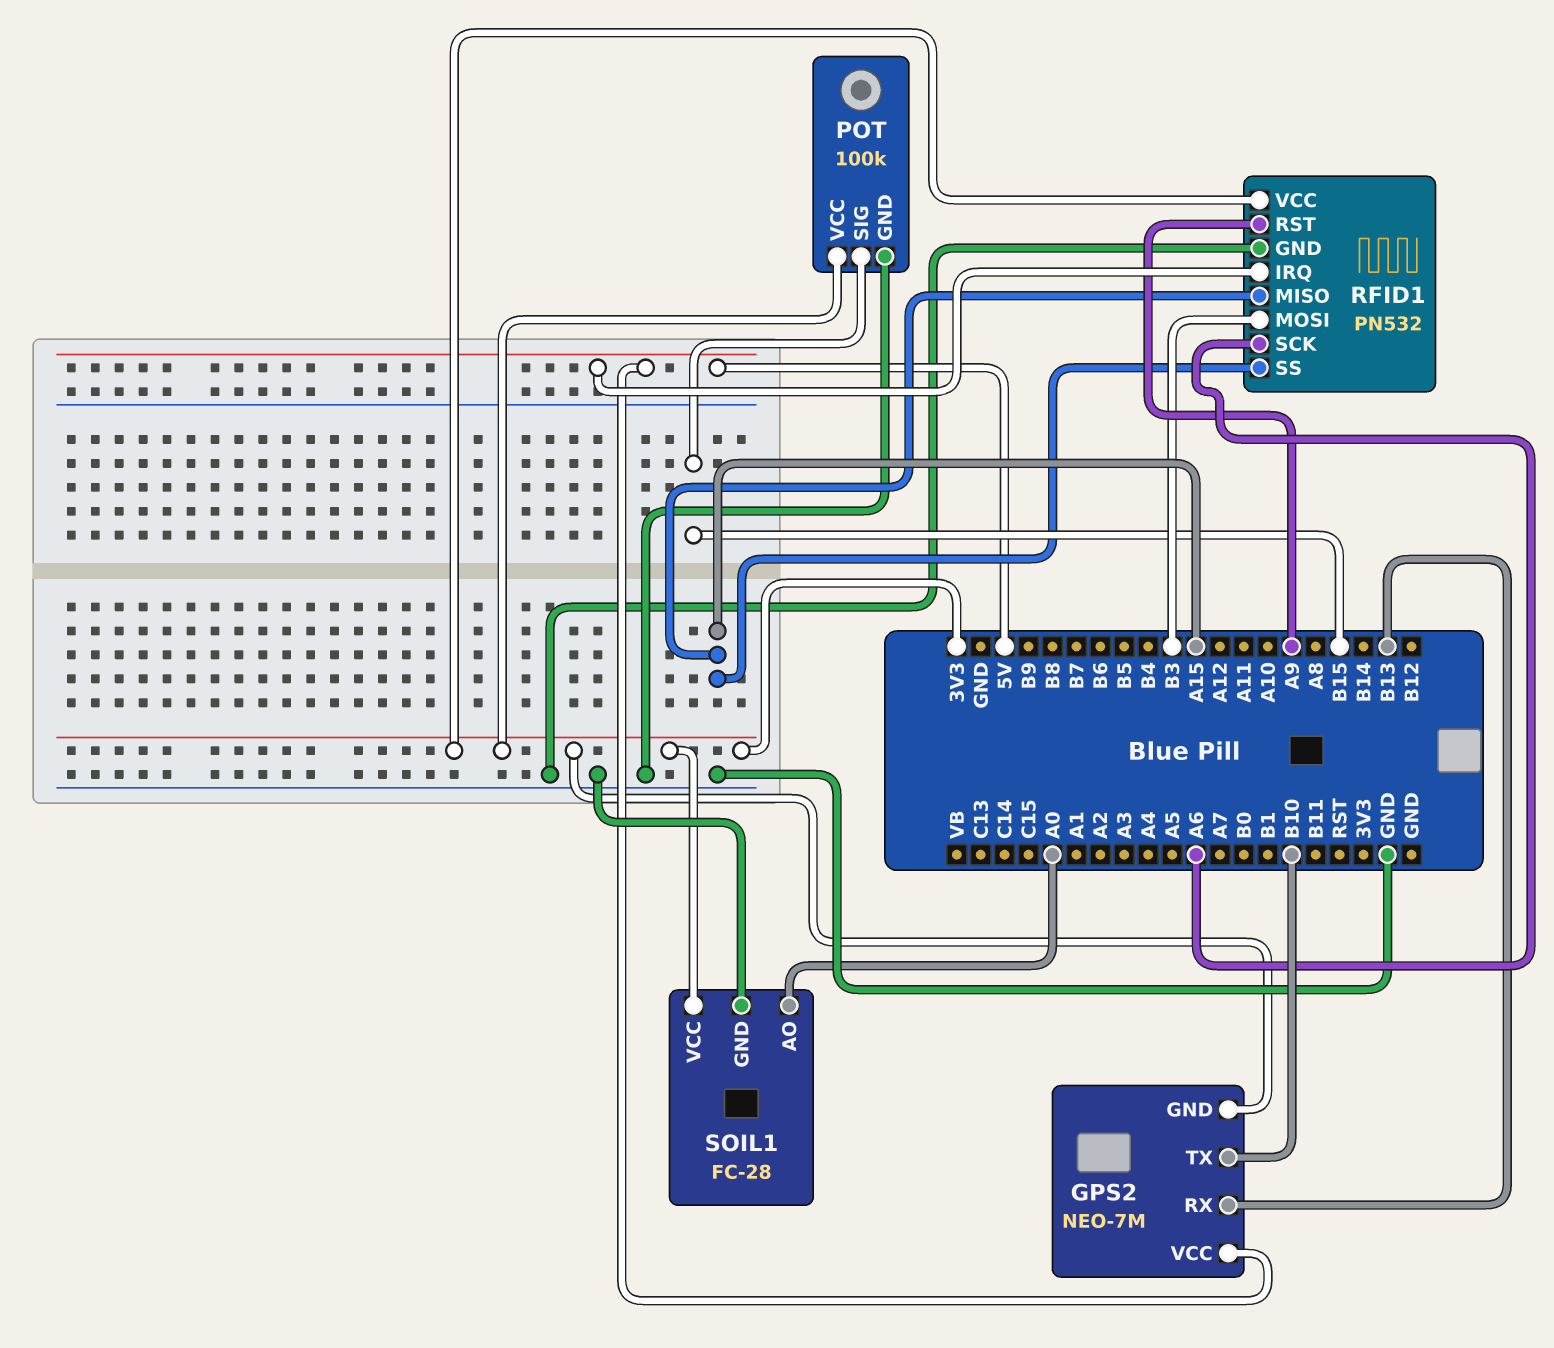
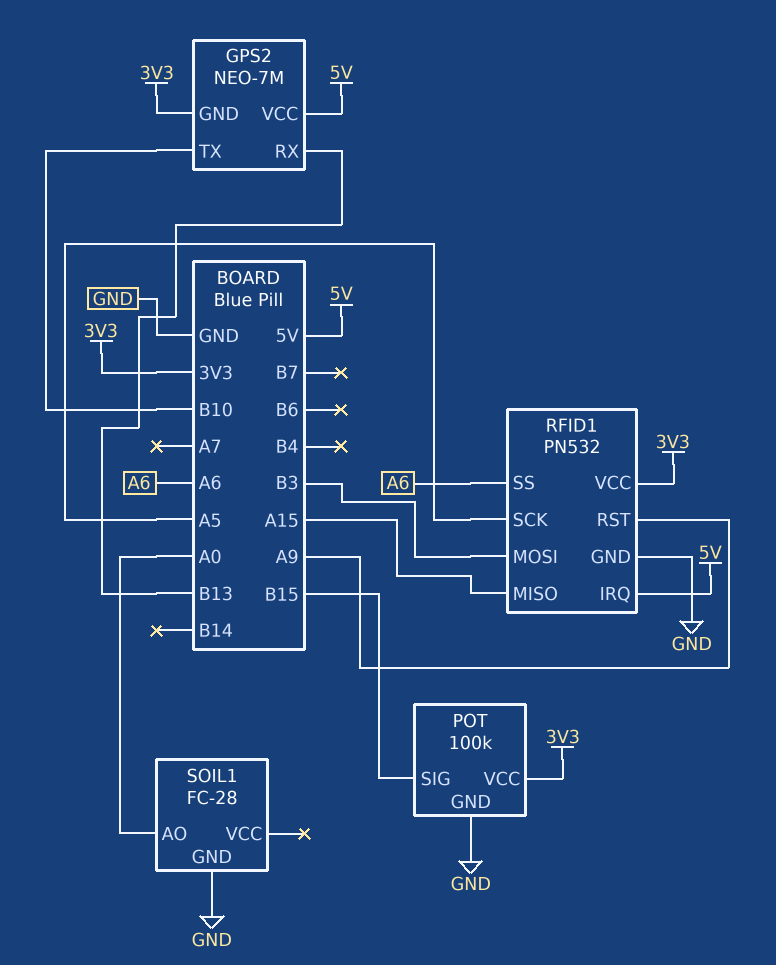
RFID1 pin SCK: A6 -> A5
RFID1 pin SS: A15 -> A6
SOIL1 pin VCC: 3V3 -> none

